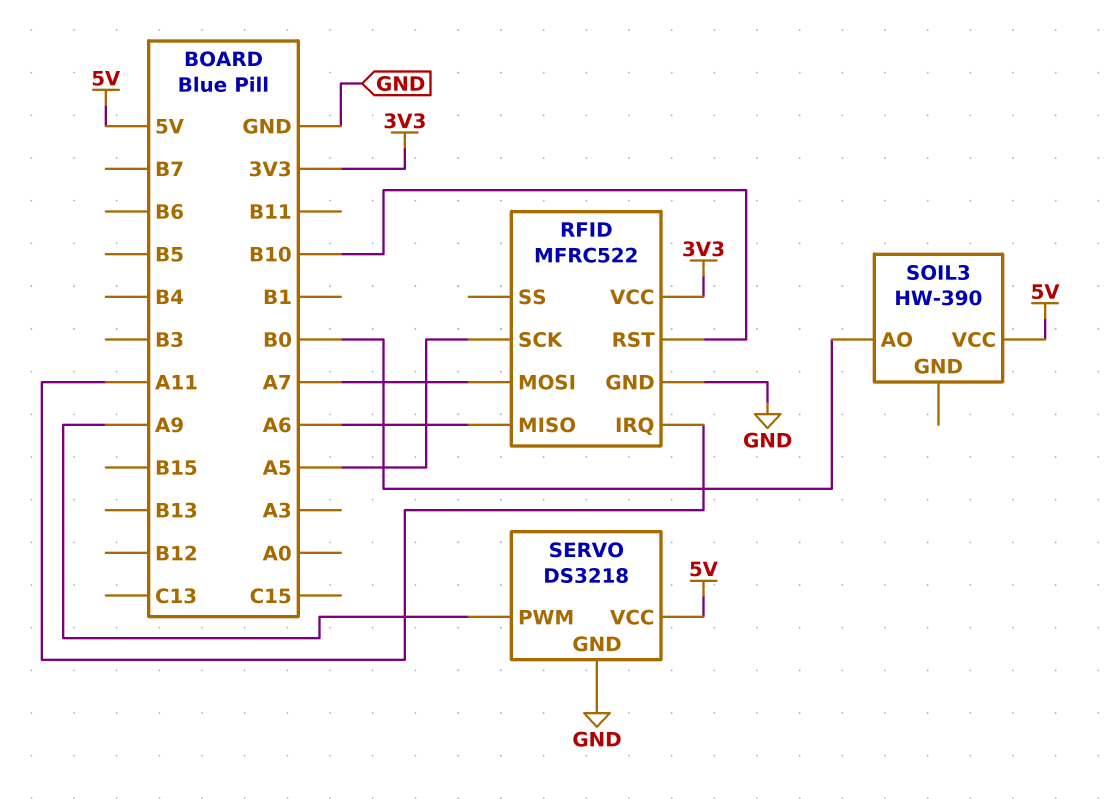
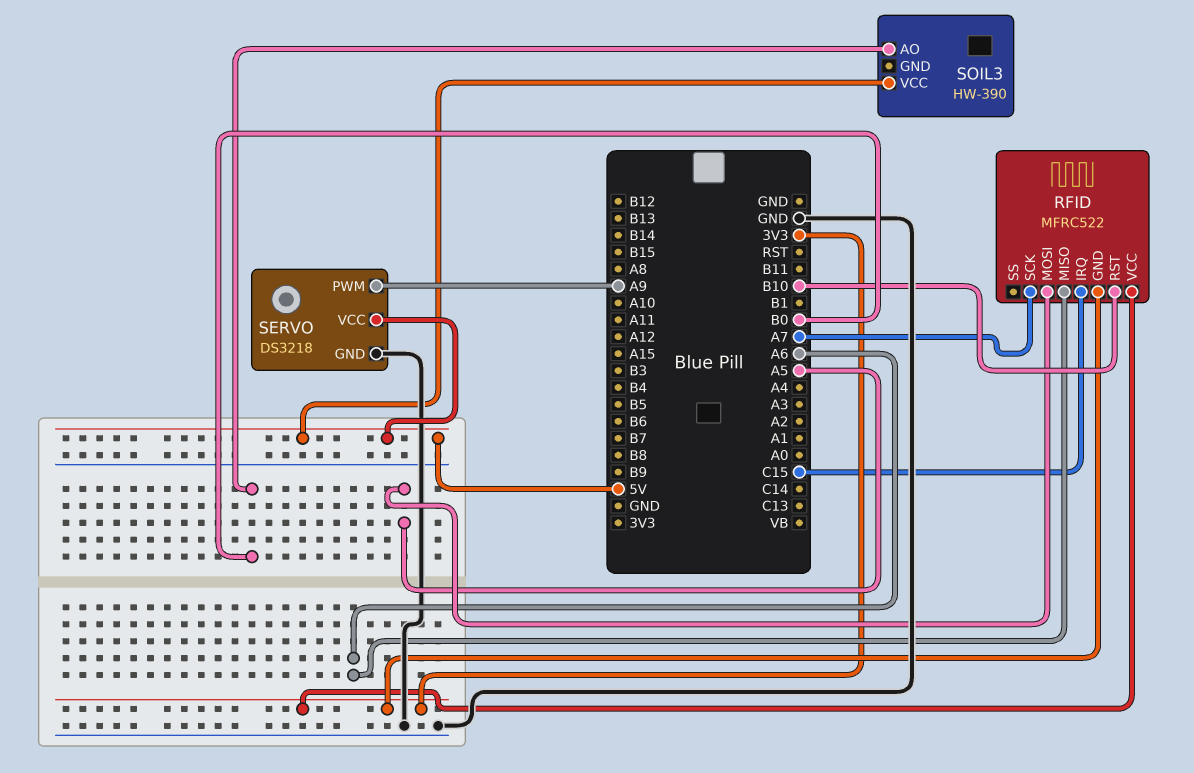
RFID pin GND: GND -> 3V3
RFID pin IRQ: A11 -> C15
RFID pin MOSI: A7 -> A5
RFID pin SCK: A5 -> A7

